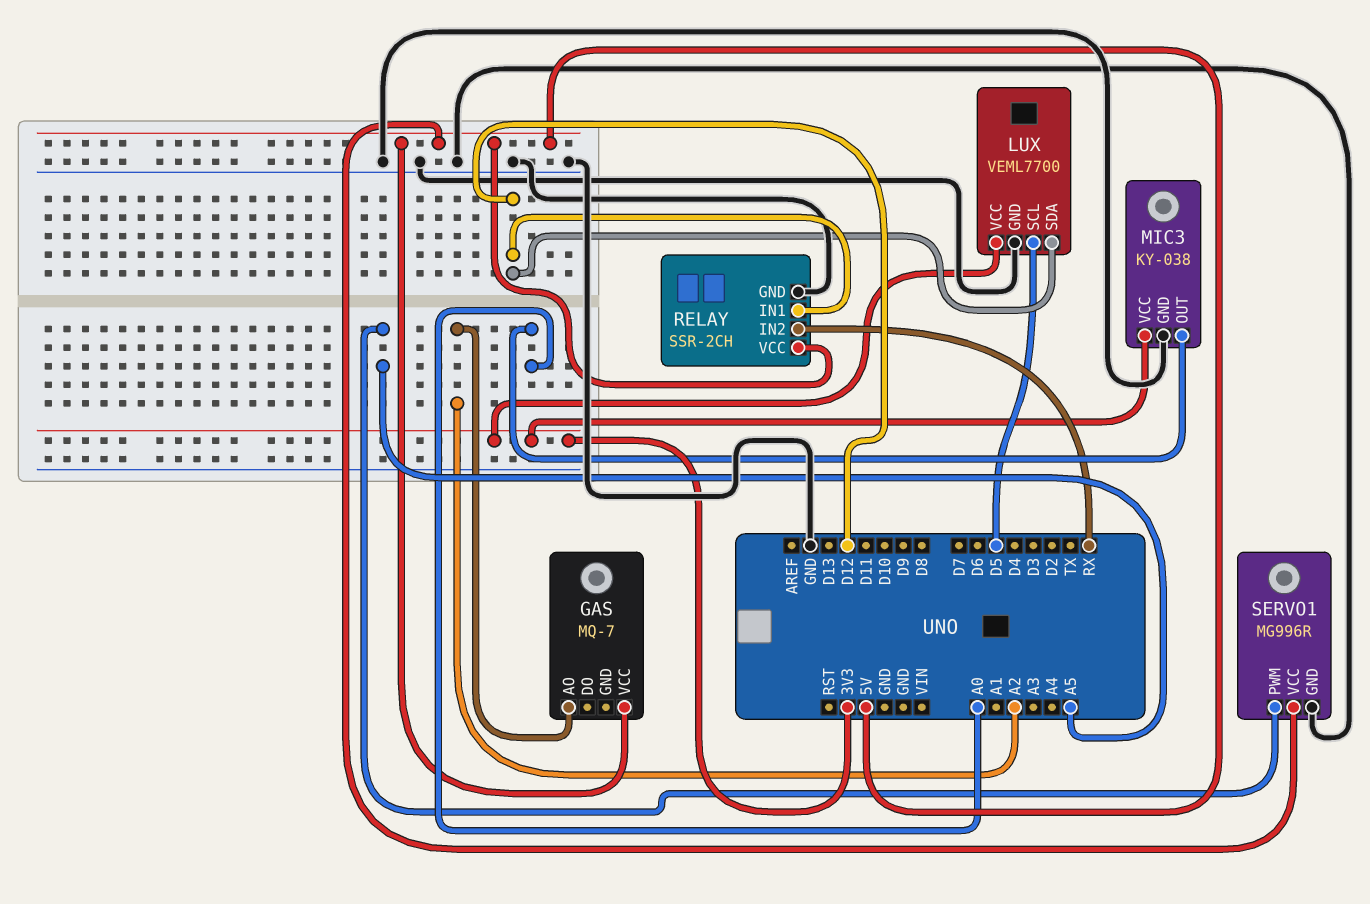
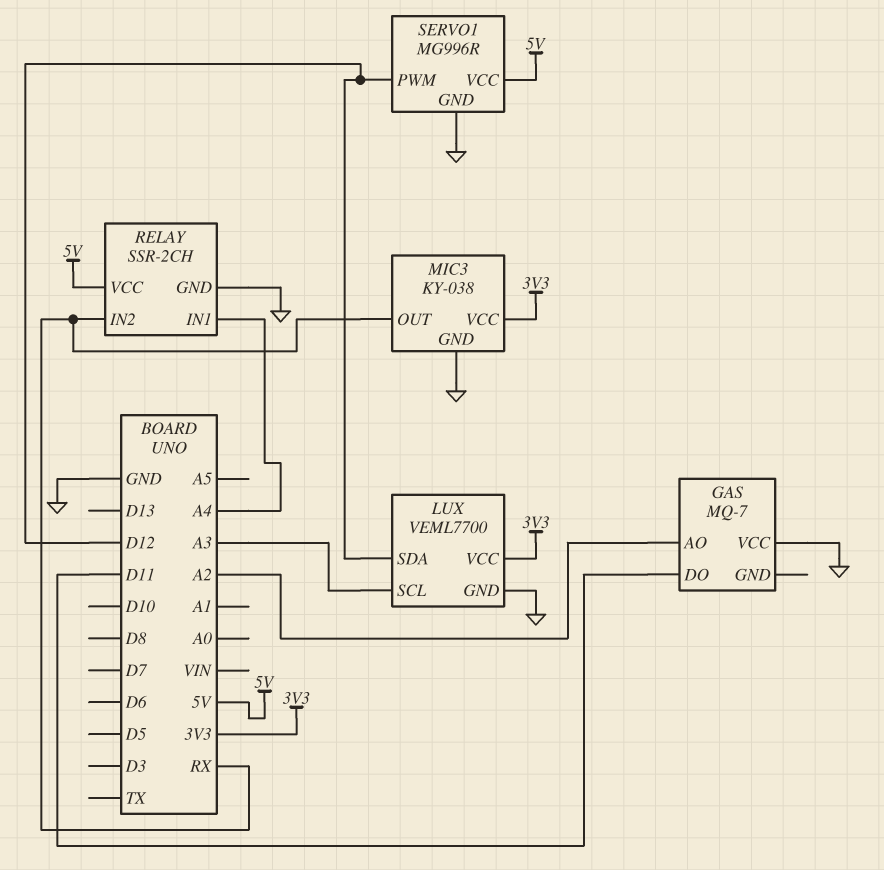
GAS pin DO: none -> D11
GAS pin VCC: 5V -> GND
LUX pin SCL: D5 -> A3
MIC3 pin OUT: A0 -> RX
RELAY pin IN1: D12 -> A4
SERVO1 pin PWM: A5 -> D12

